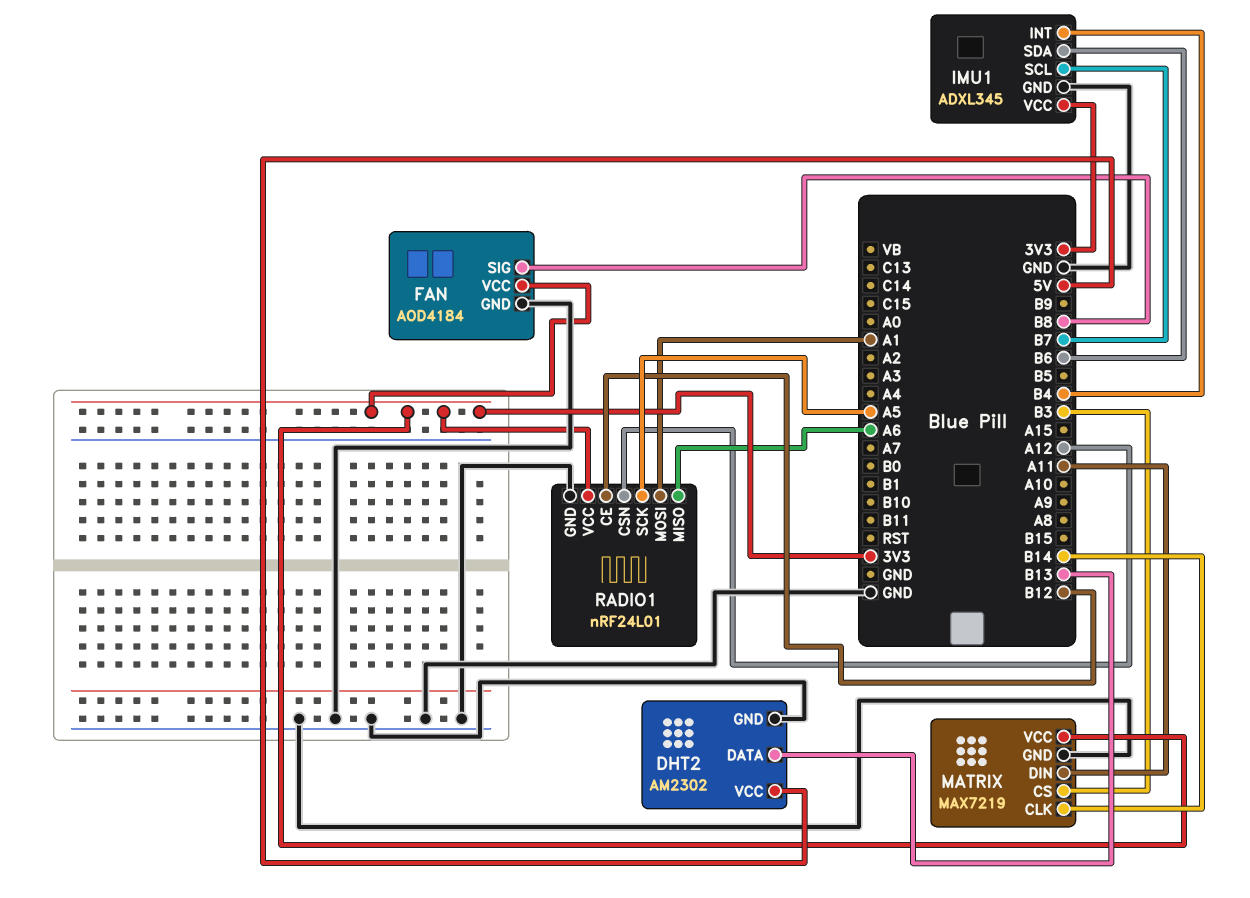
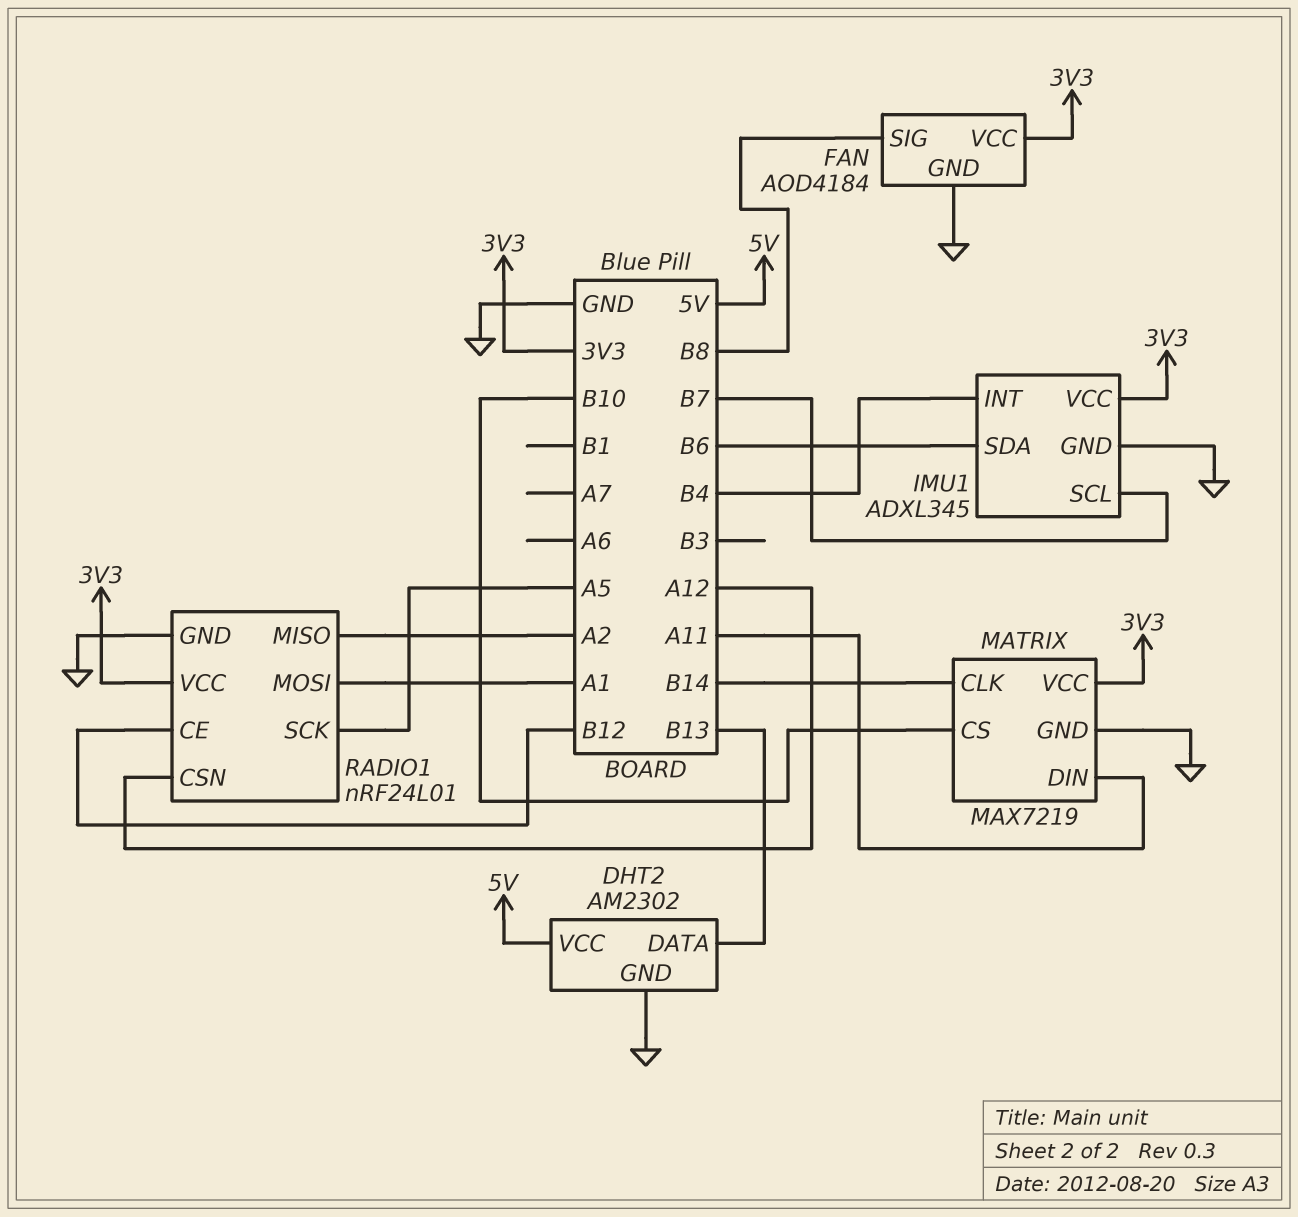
MATRIX pin CS: B3 -> B10
RADIO1 pin MISO: A6 -> A2

